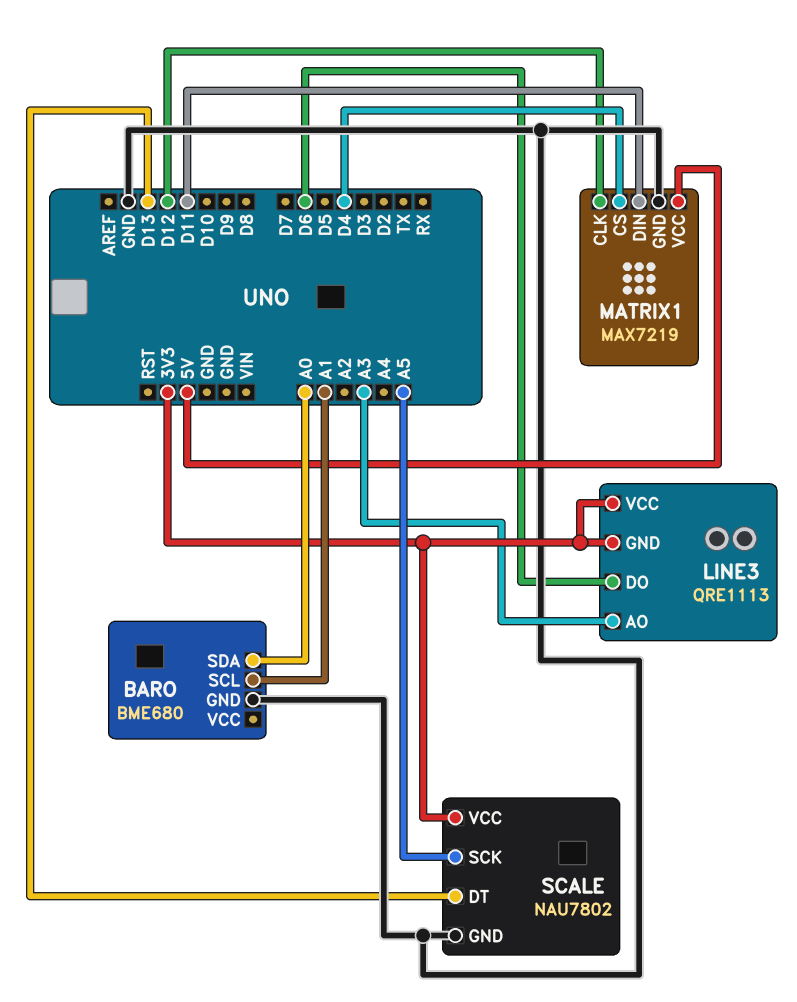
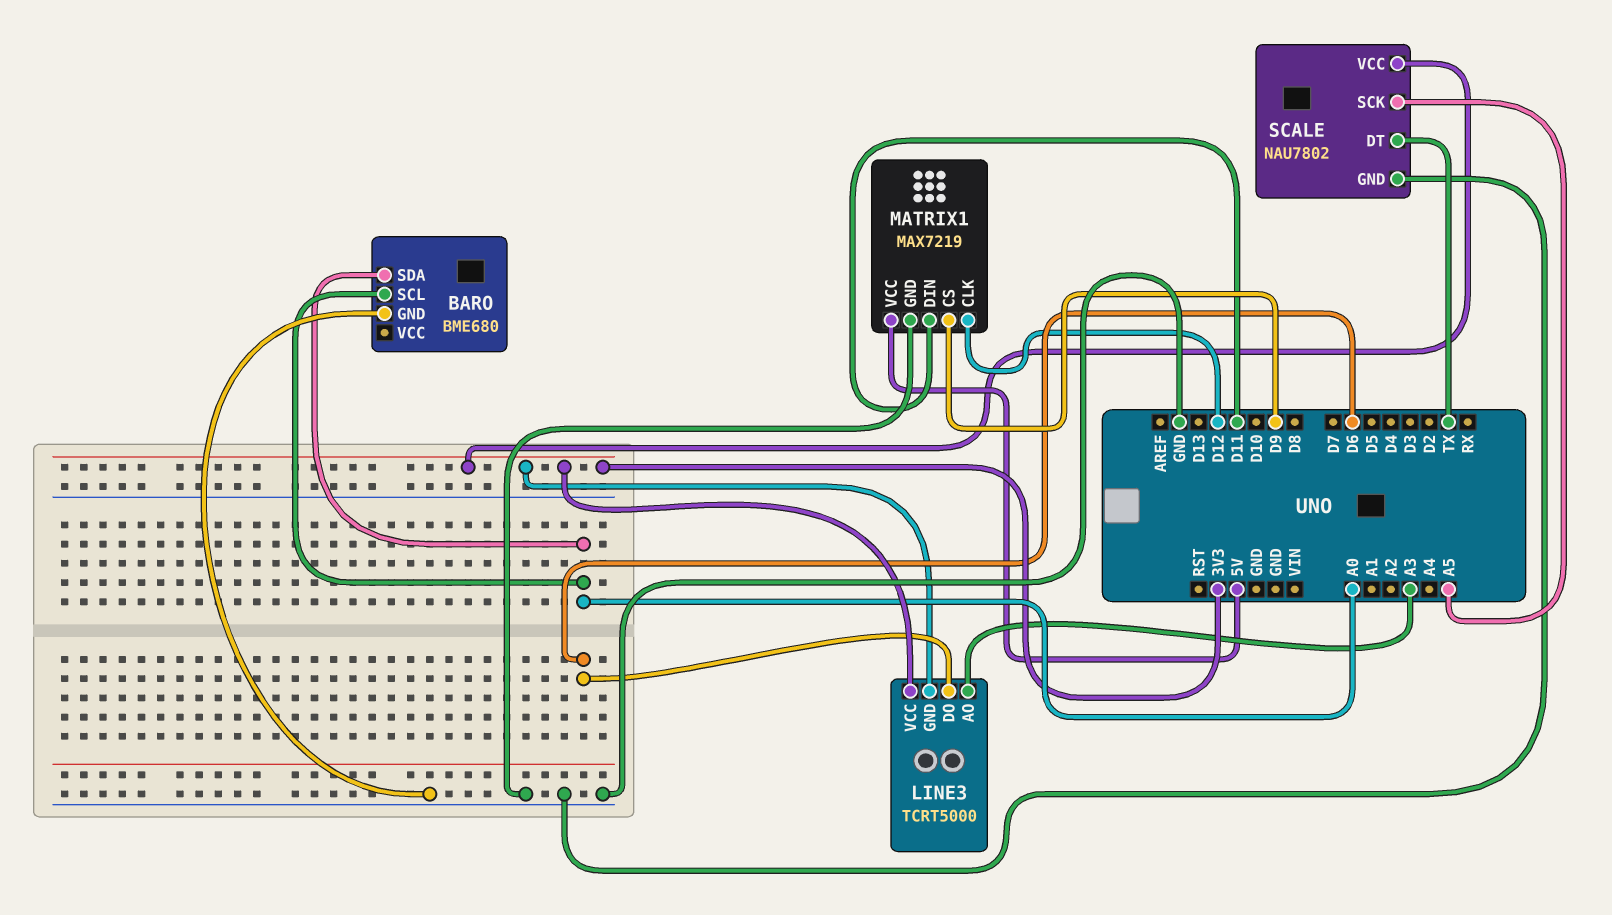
BARO pin SCL: A1 -> A0
LINE3: QRE1113 -> TCRT5000
MATRIX1 pin CS: D4 -> D9
SCALE pin DT: D13 -> TX

